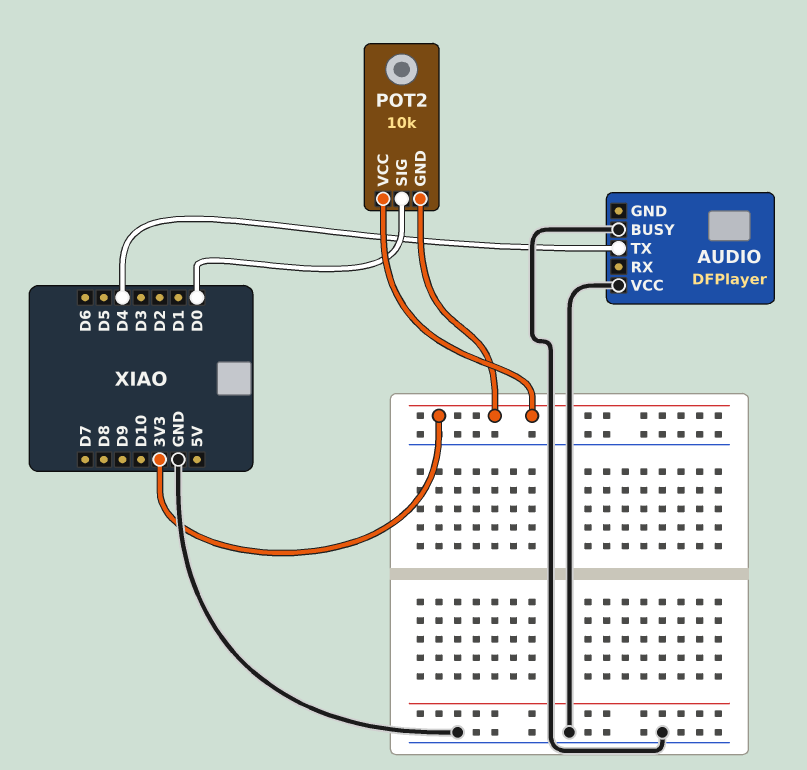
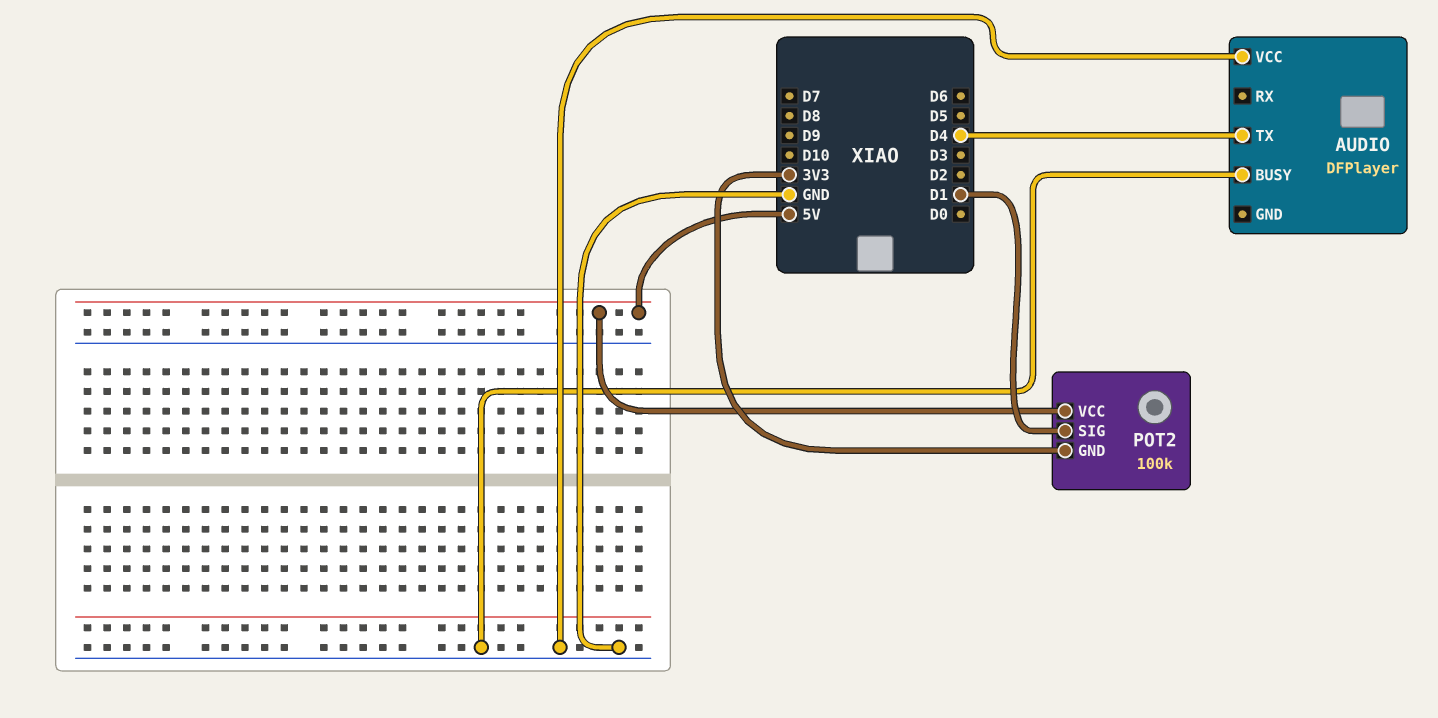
POT2: 10k -> 100k
POT2 pin SIG: D0 -> D1
POT2 pin VCC: 3V3 -> 5V

